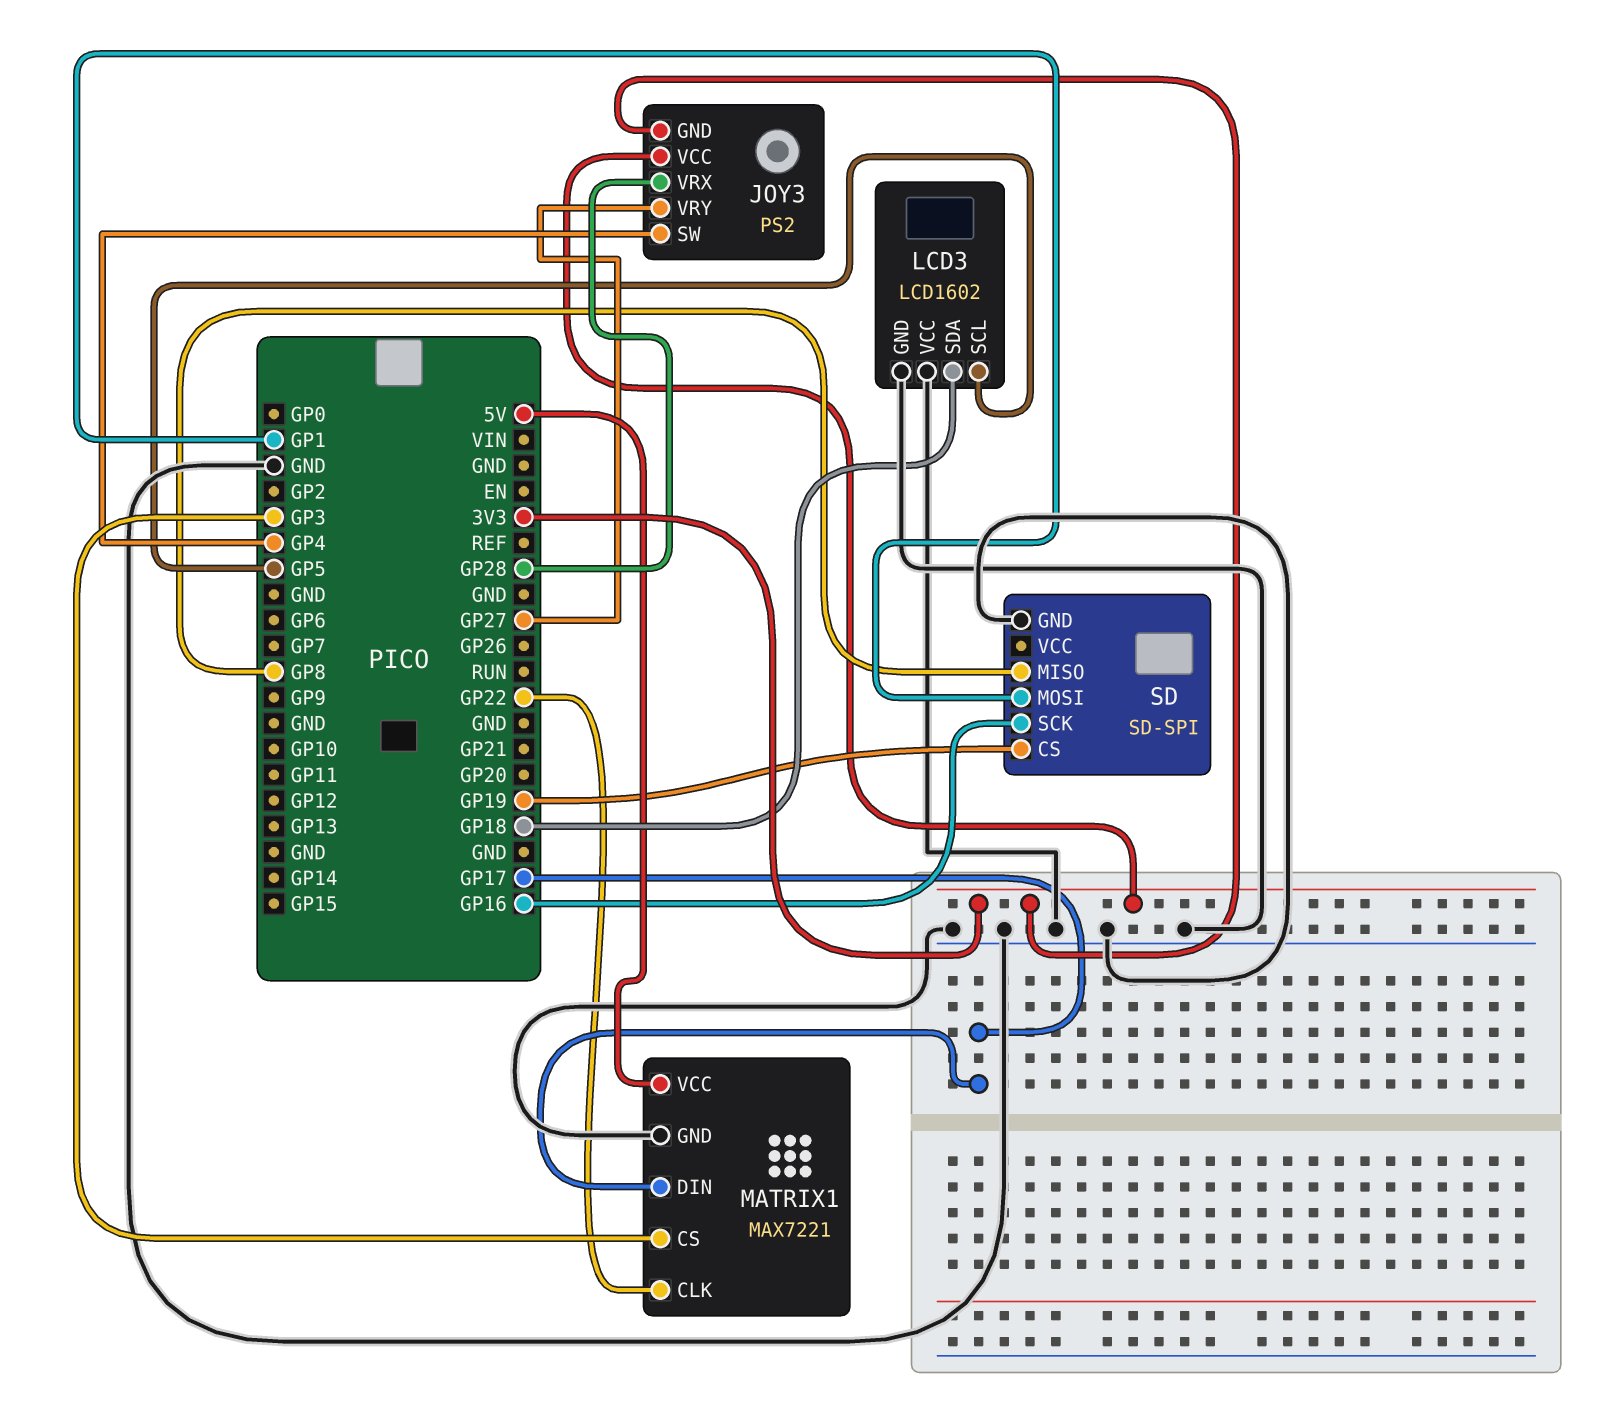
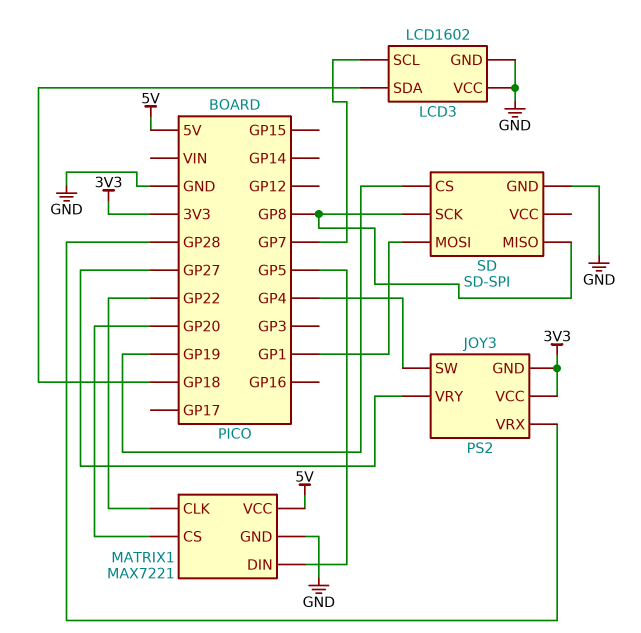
LCD3 pin SCL: GP5 -> GP7
MATRIX1 pin CS: GP3 -> GP20
MATRIX1 pin DIN: GP17 -> GP5
SD pin SCK: GP16 -> GP8

